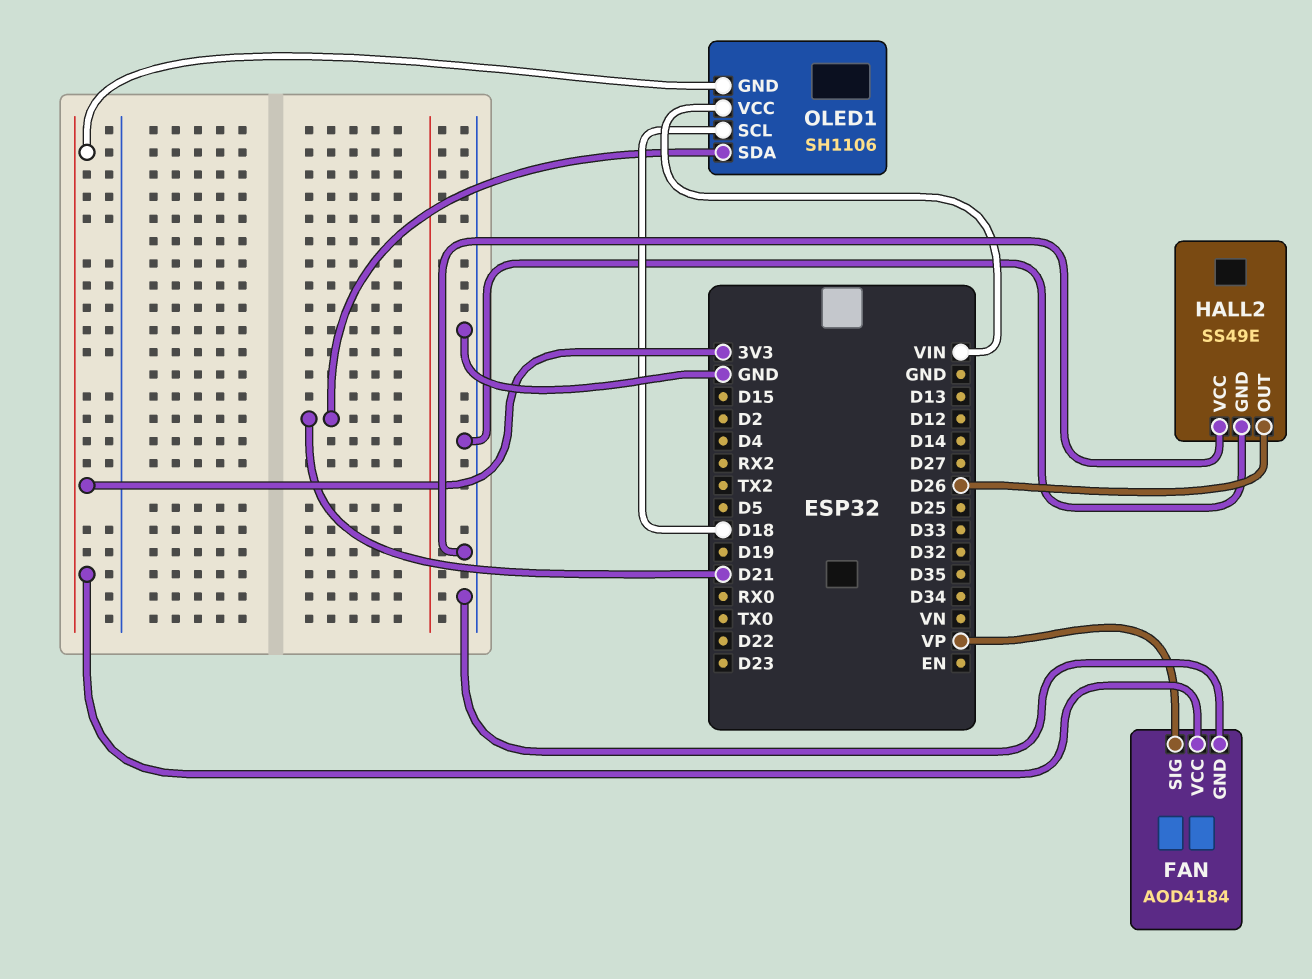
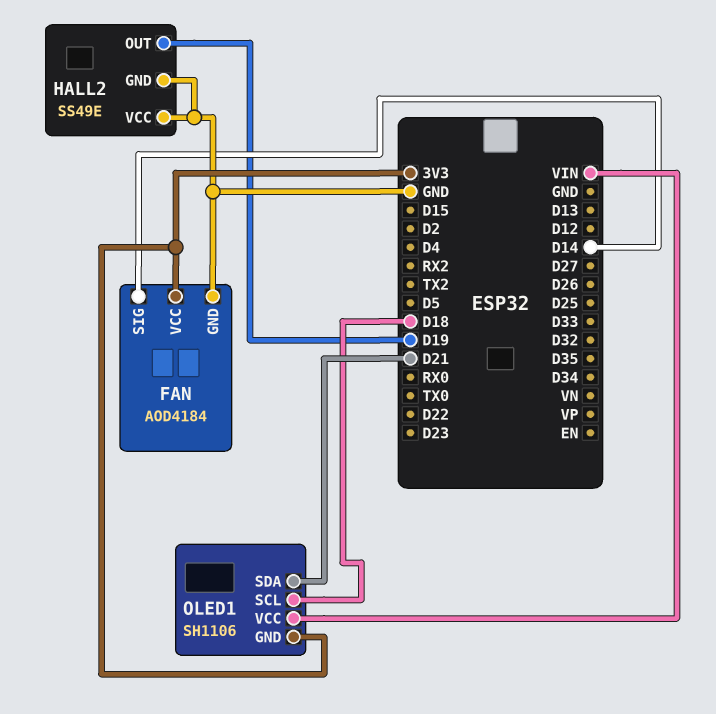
FAN pin SIG: VP -> D14
HALL2 pin OUT: D26 -> D19

